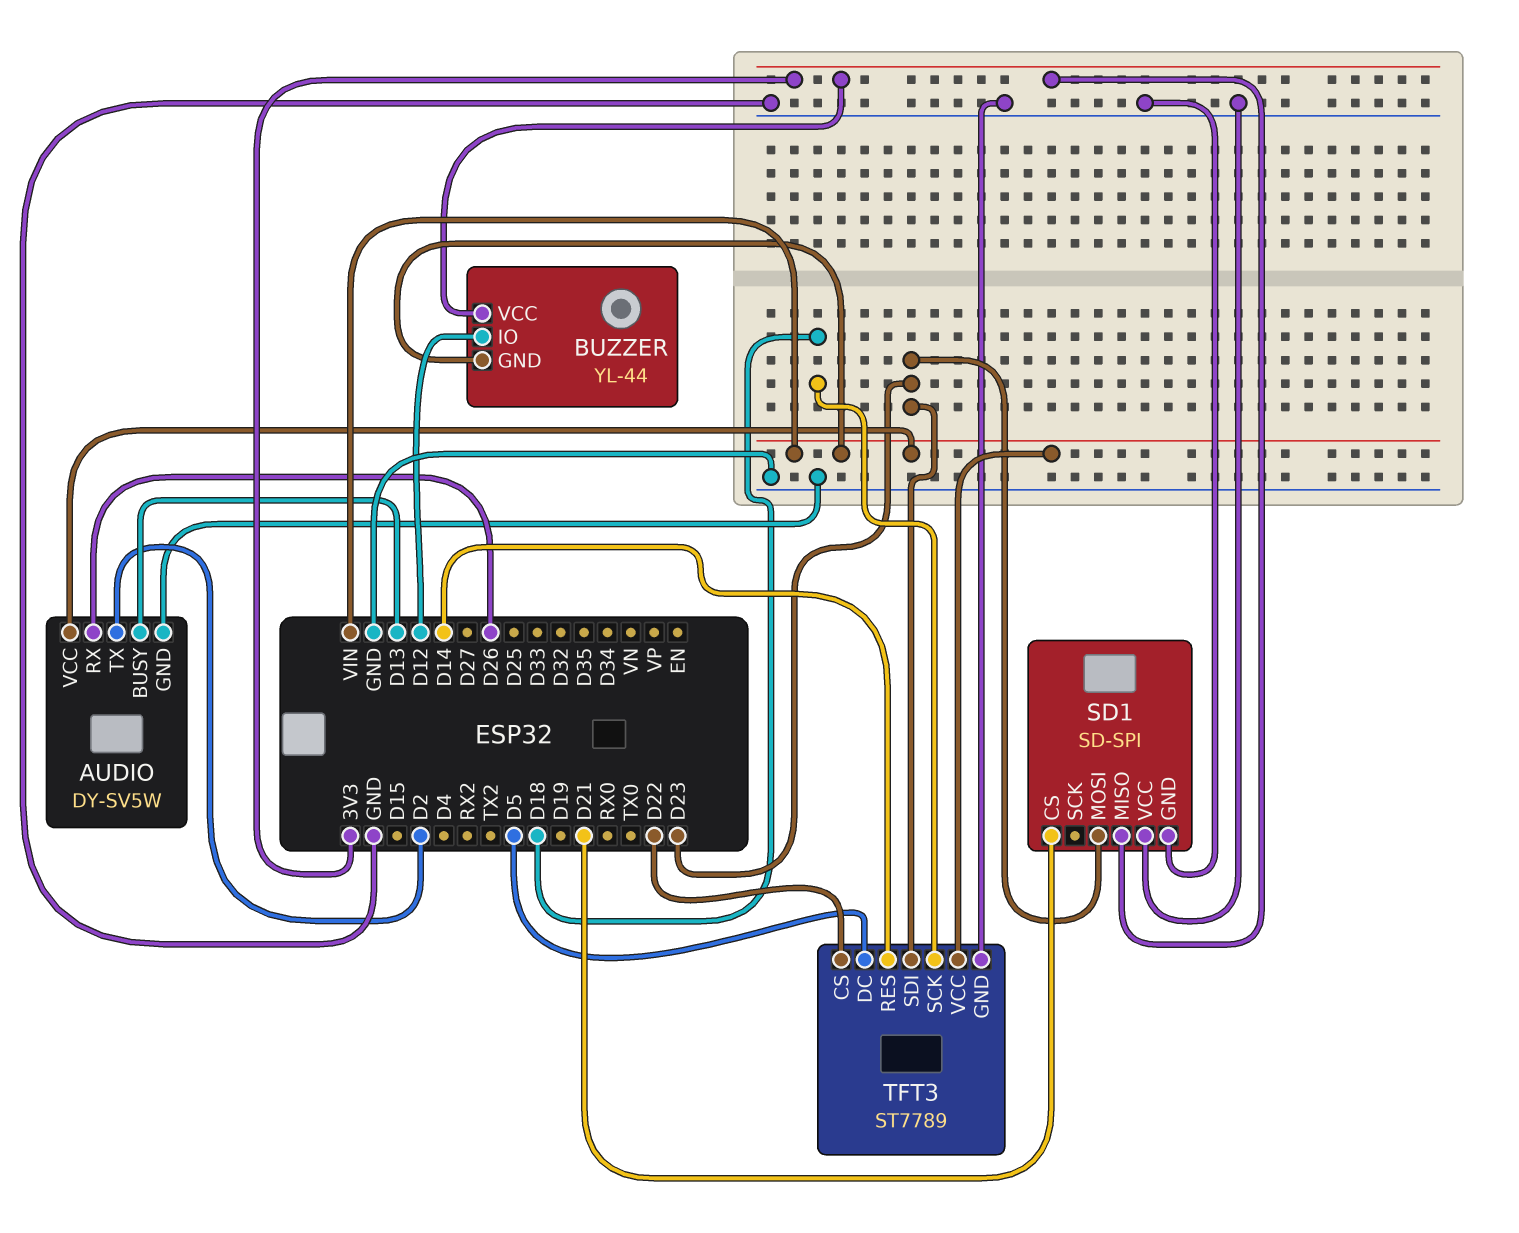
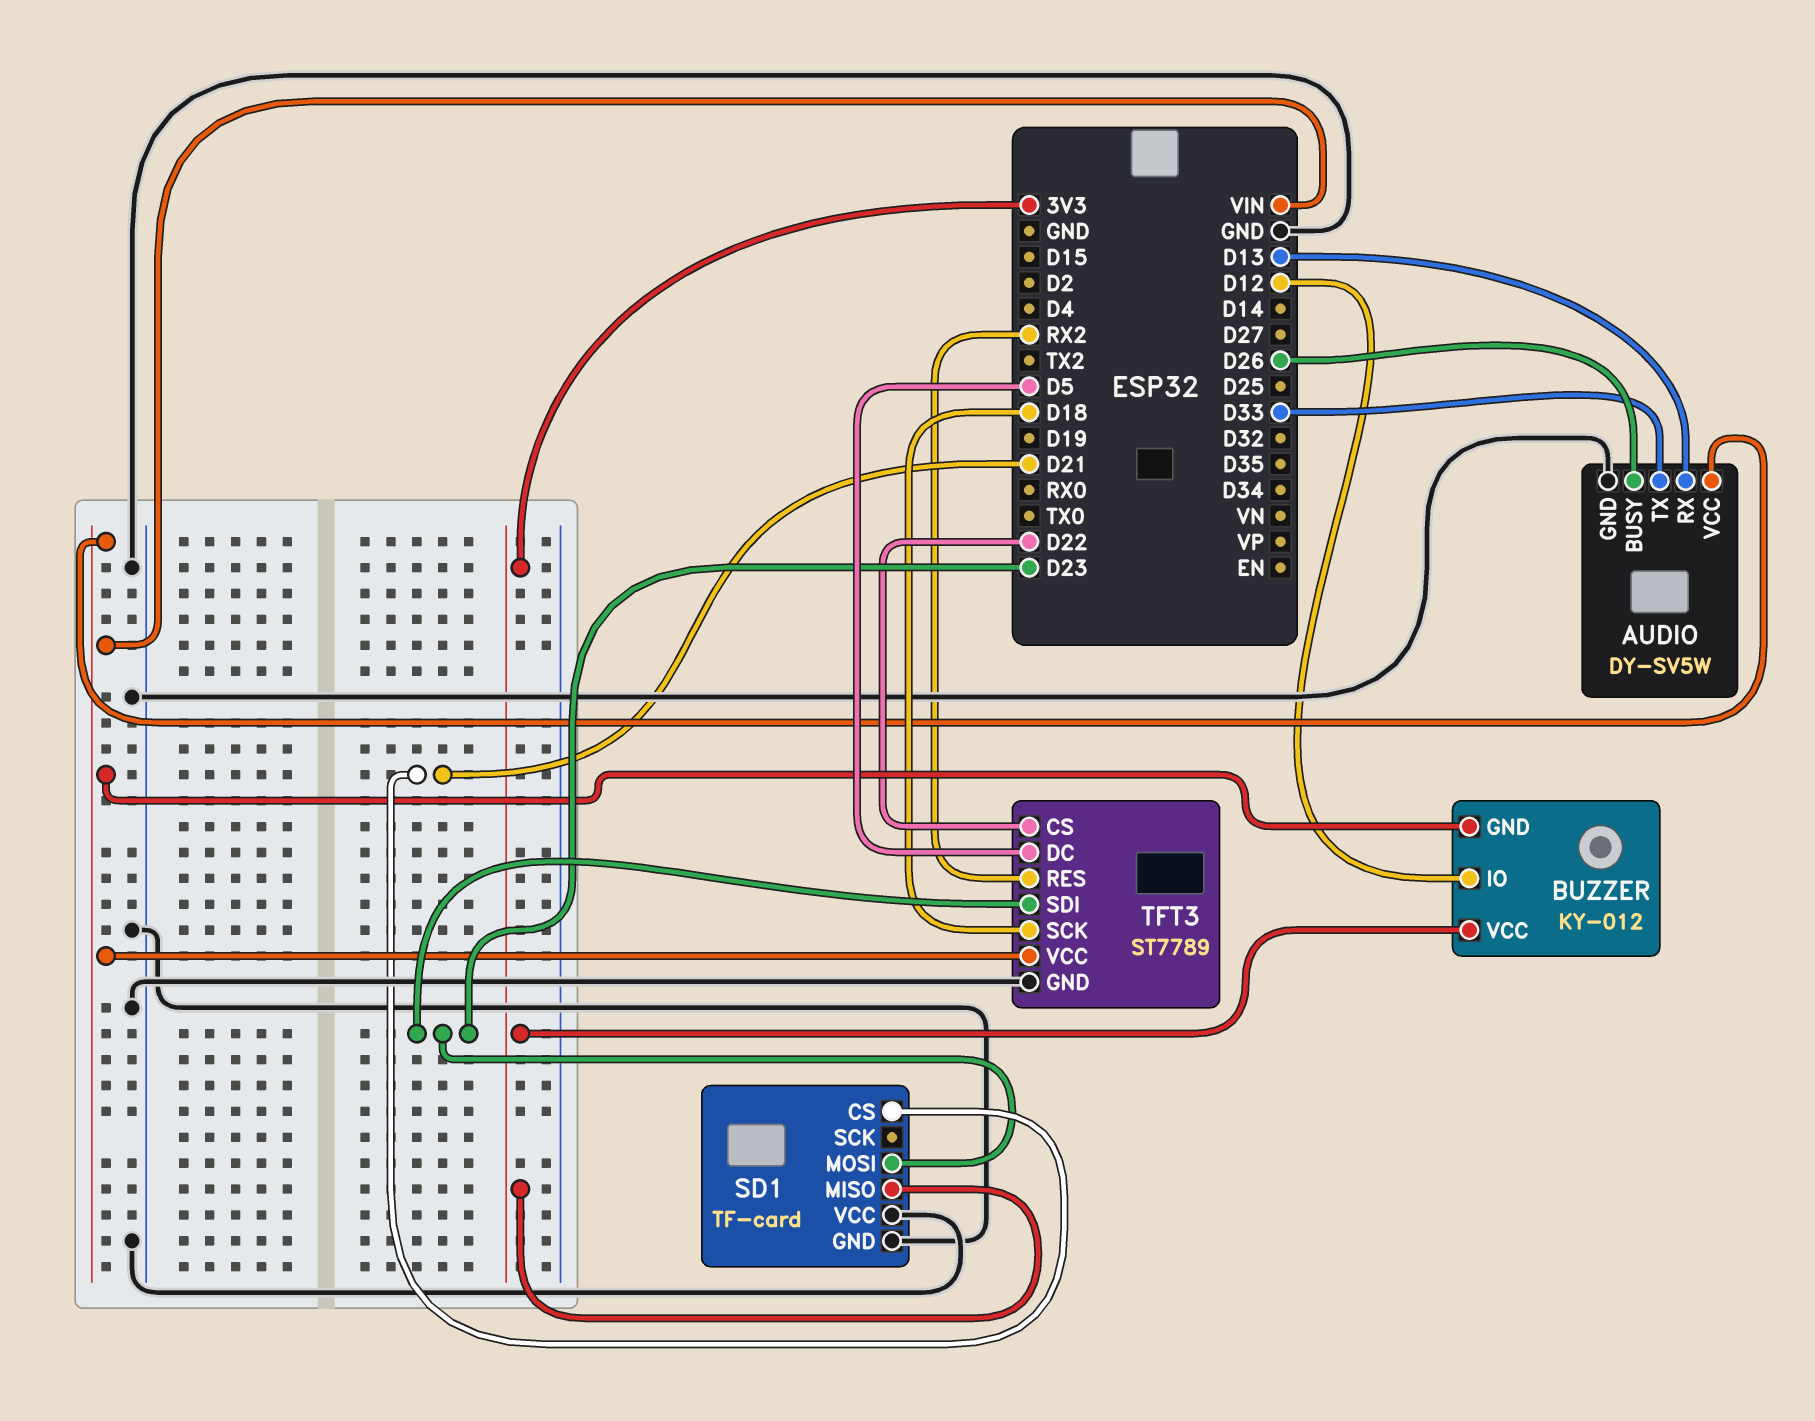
AUDIO pin BUSY: D13 -> D26
AUDIO pin RX: D26 -> D13
AUDIO pin TX: D2 -> D33
BUZZER: YL-44 -> KY-012
SD1: SD-SPI -> TF-card
TFT3 pin RES: D14 -> RX2

